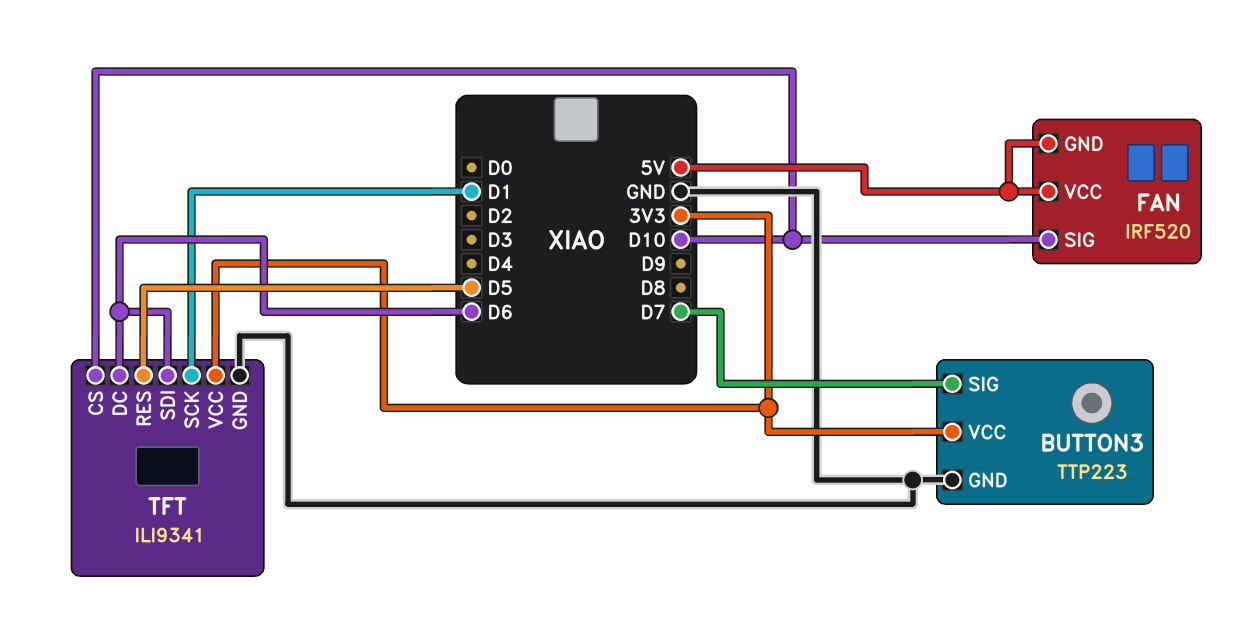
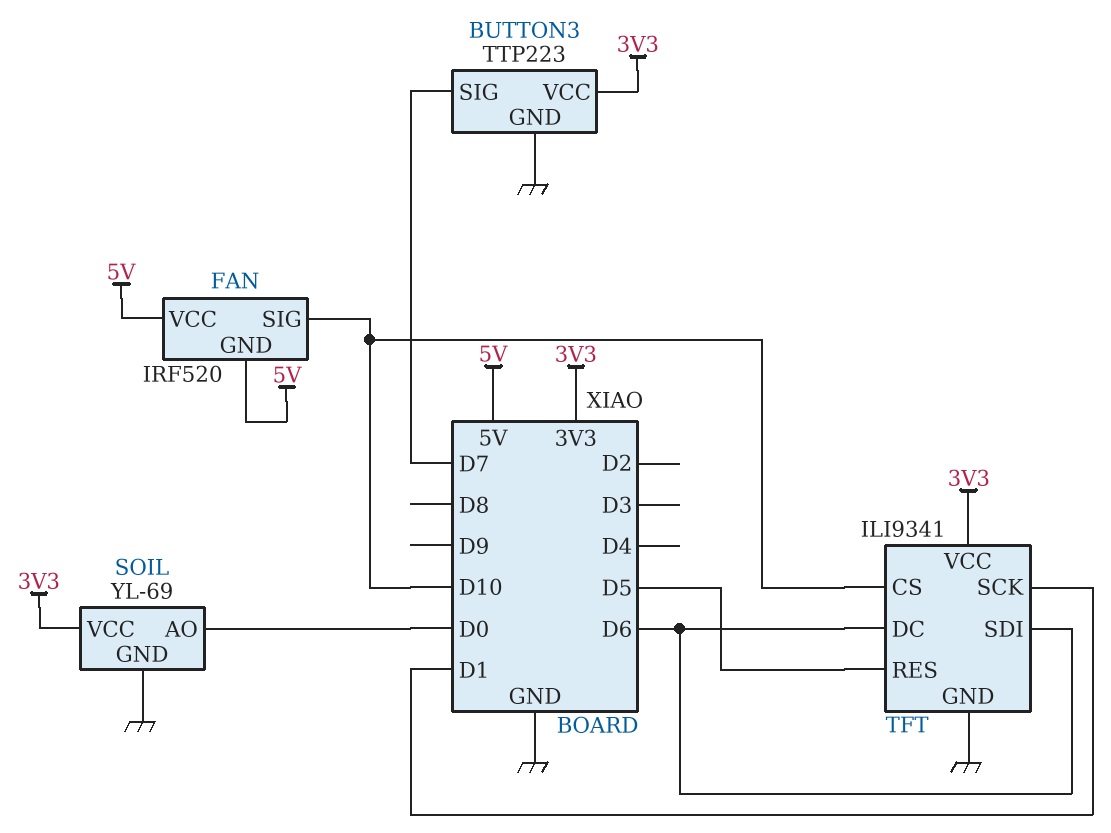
SOIL: none -> YL-69
SOIL pin AO: none -> D0
SOIL pin GND: none -> GND
SOIL pin VCC: none -> 3V3

